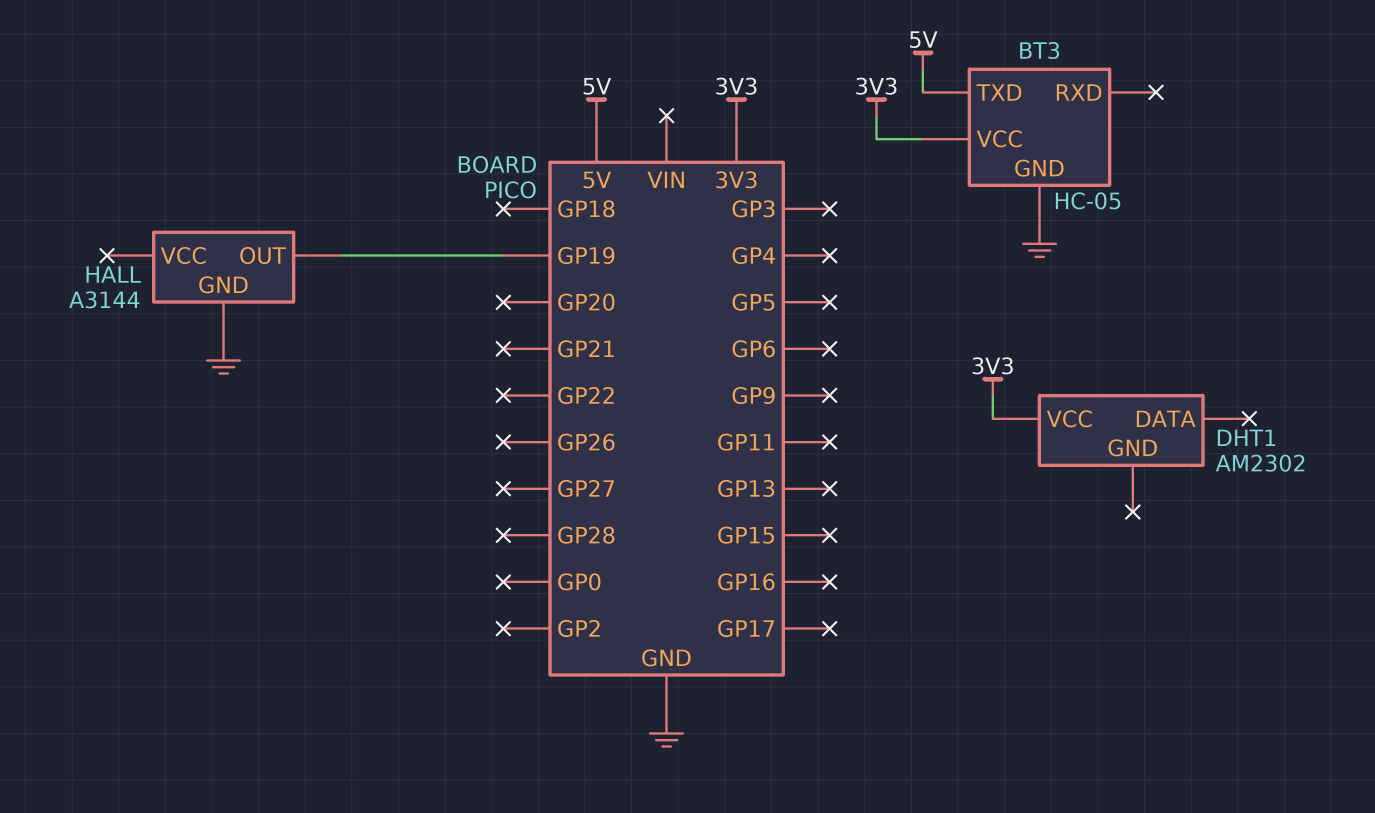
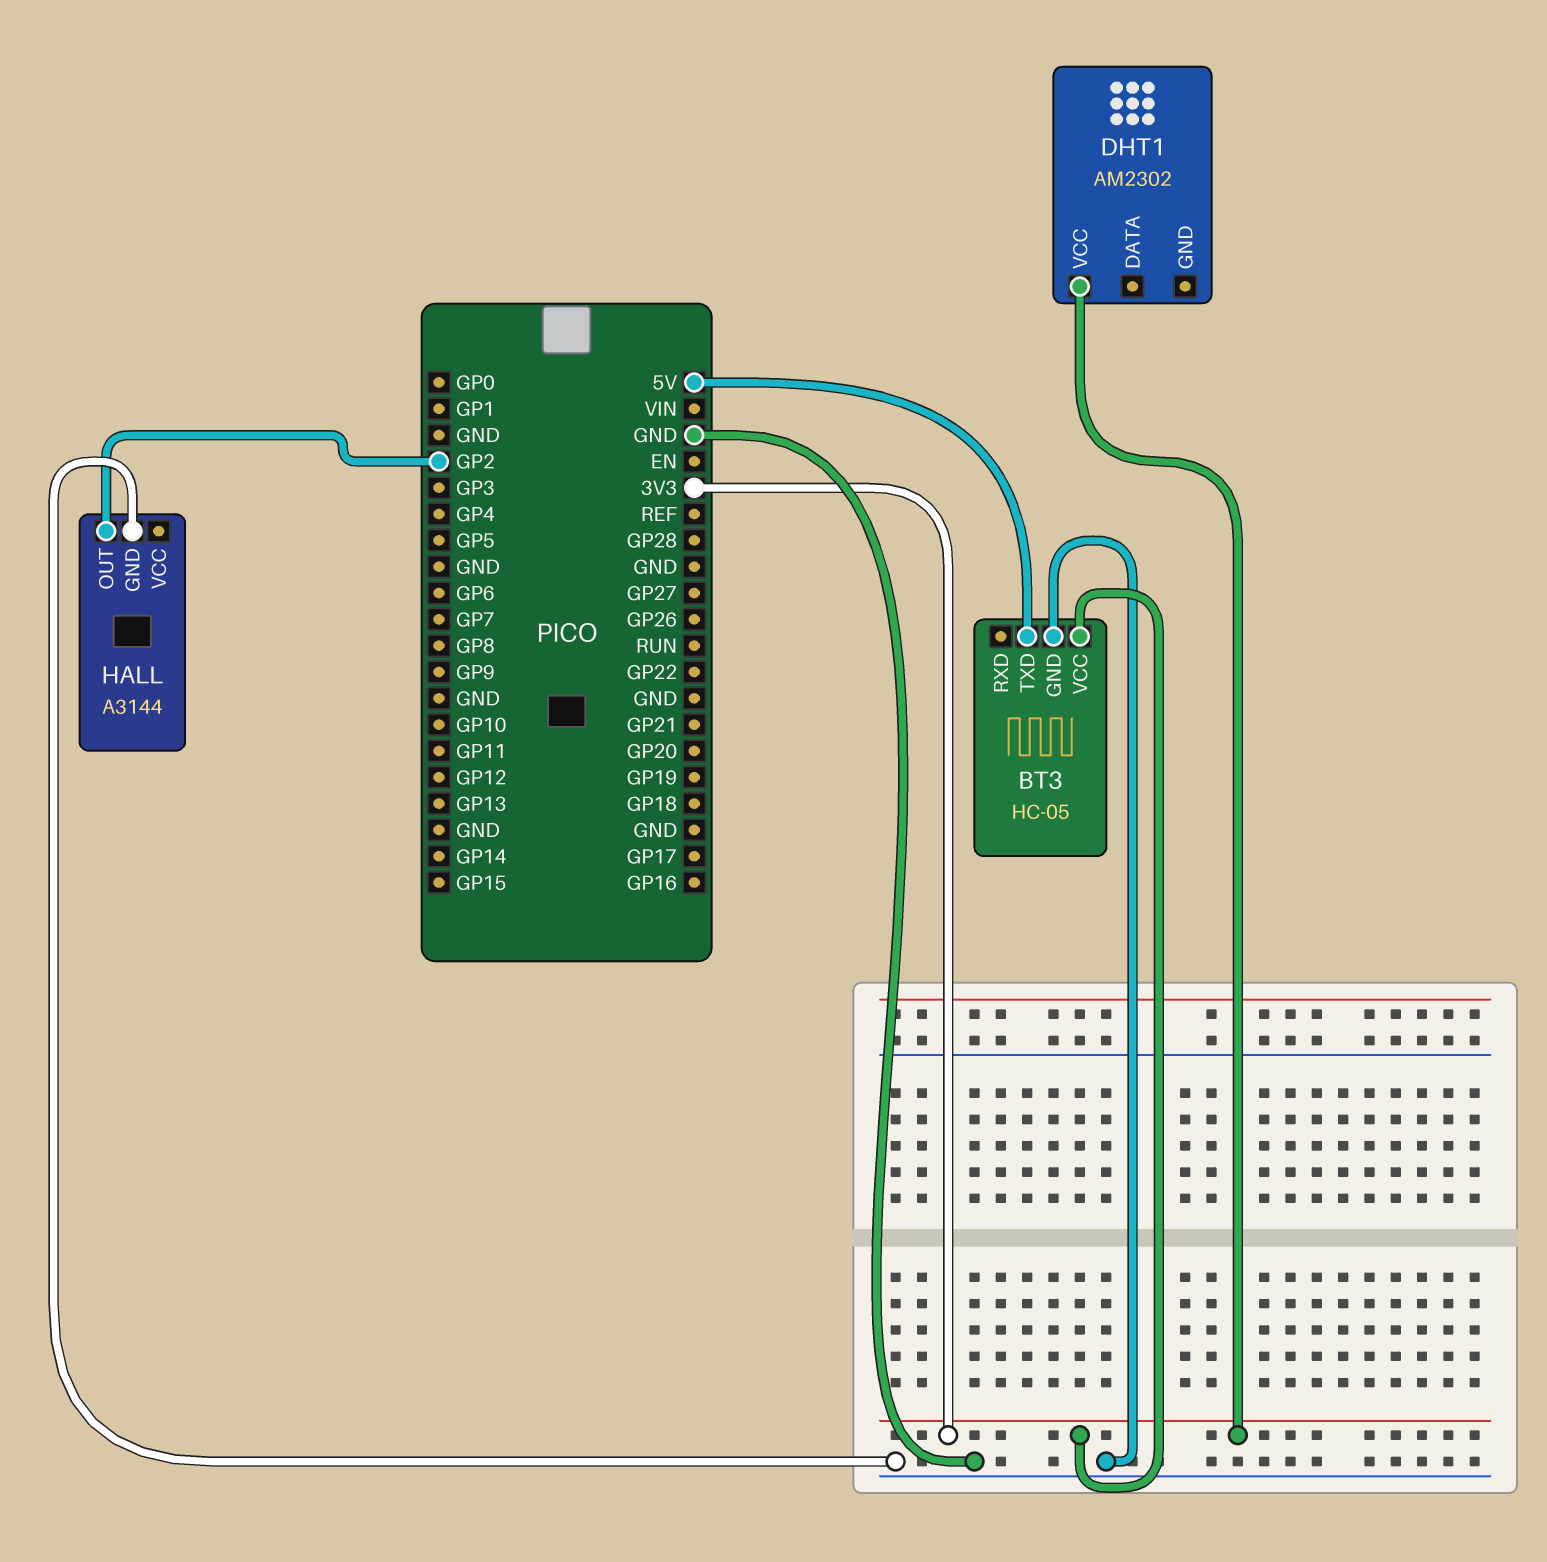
HALL pin OUT: GP19 -> GP2

